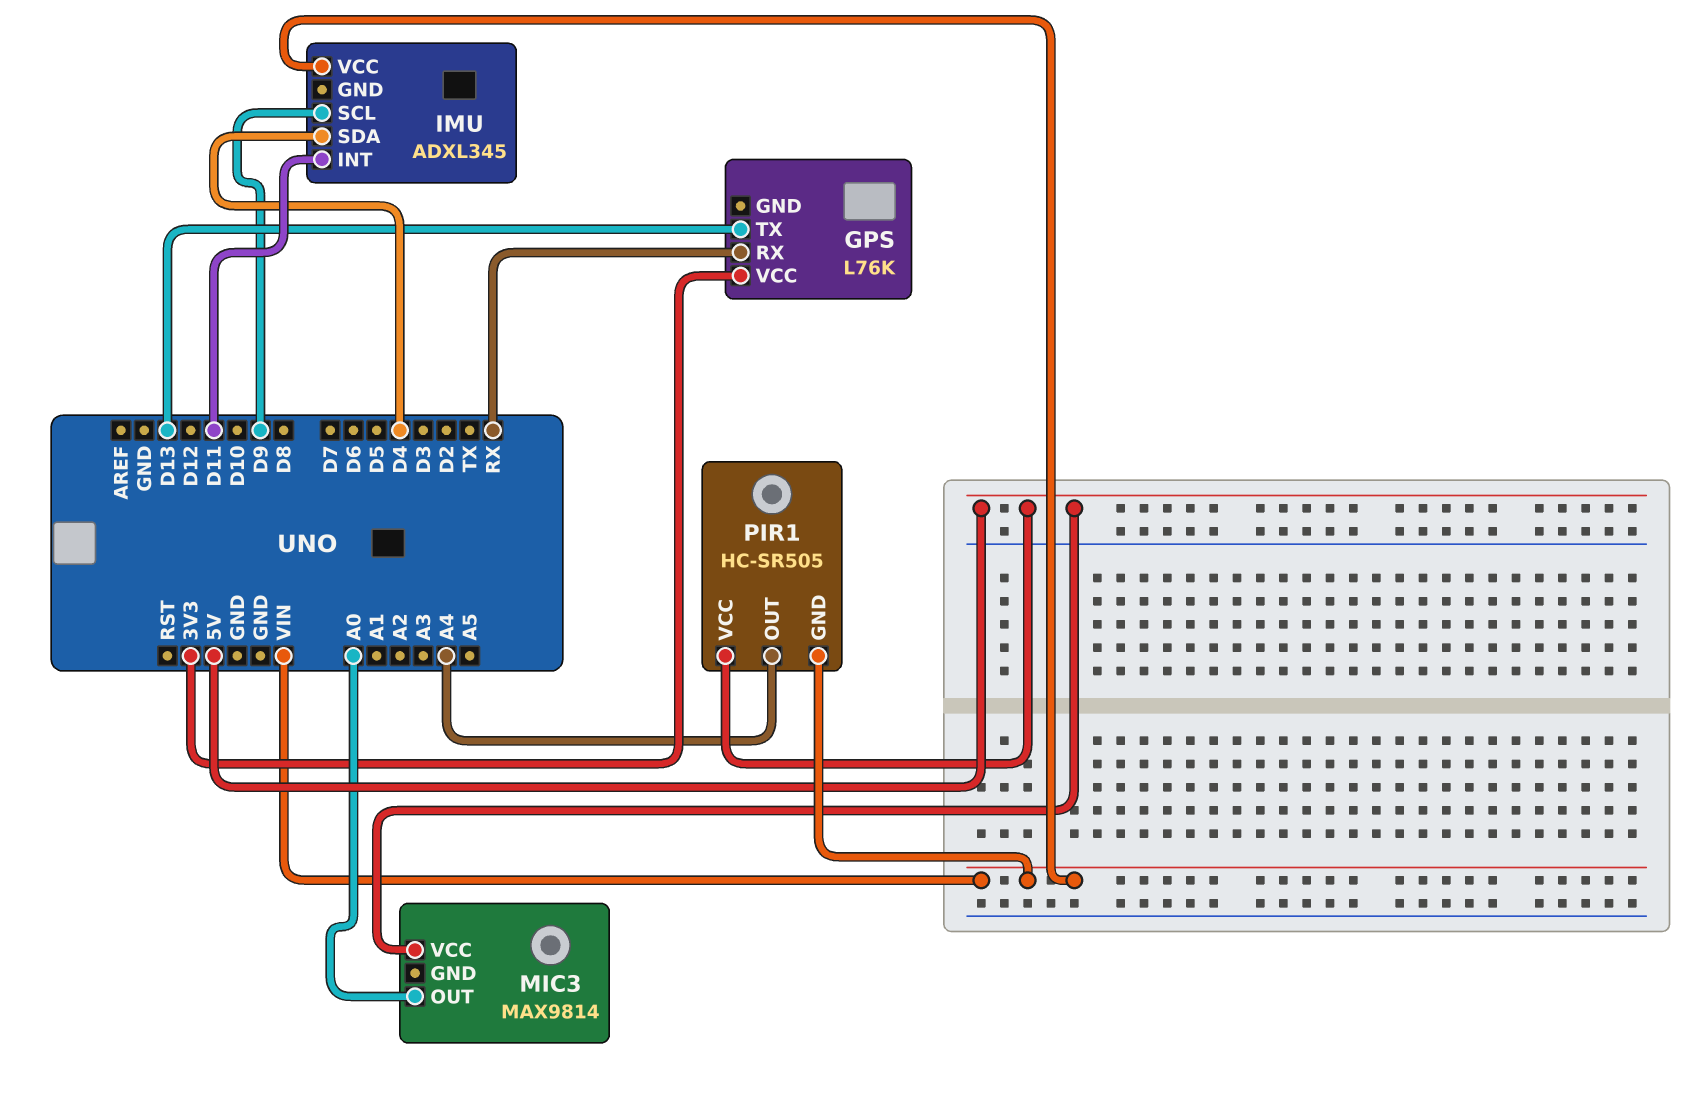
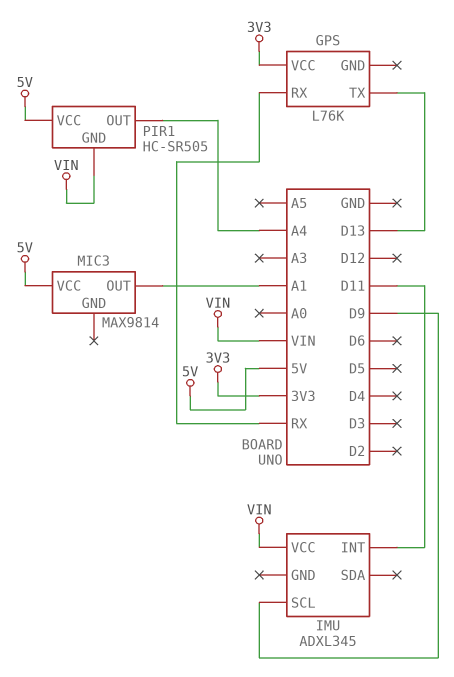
IMU pin SDA: D4 -> none
MIC3 pin OUT: A0 -> A1

